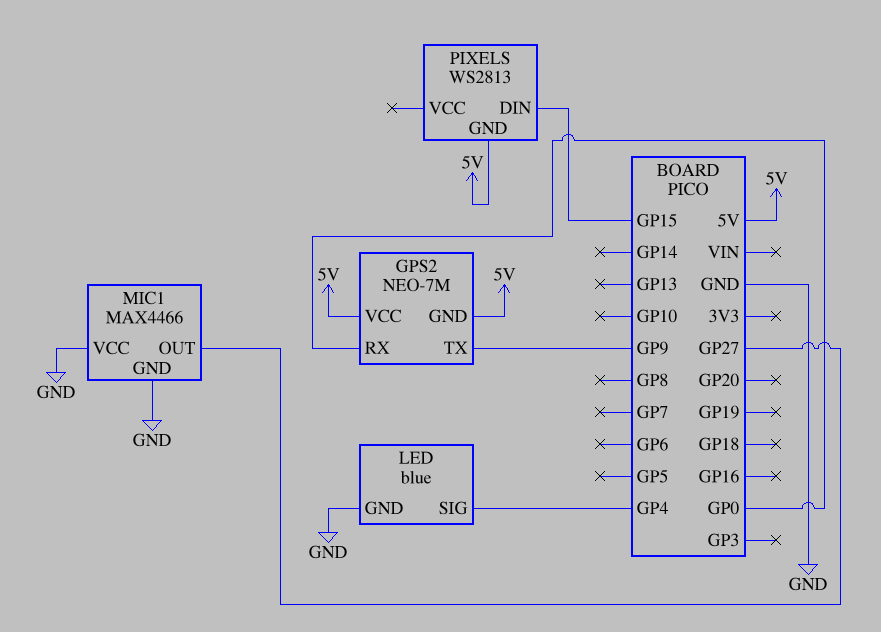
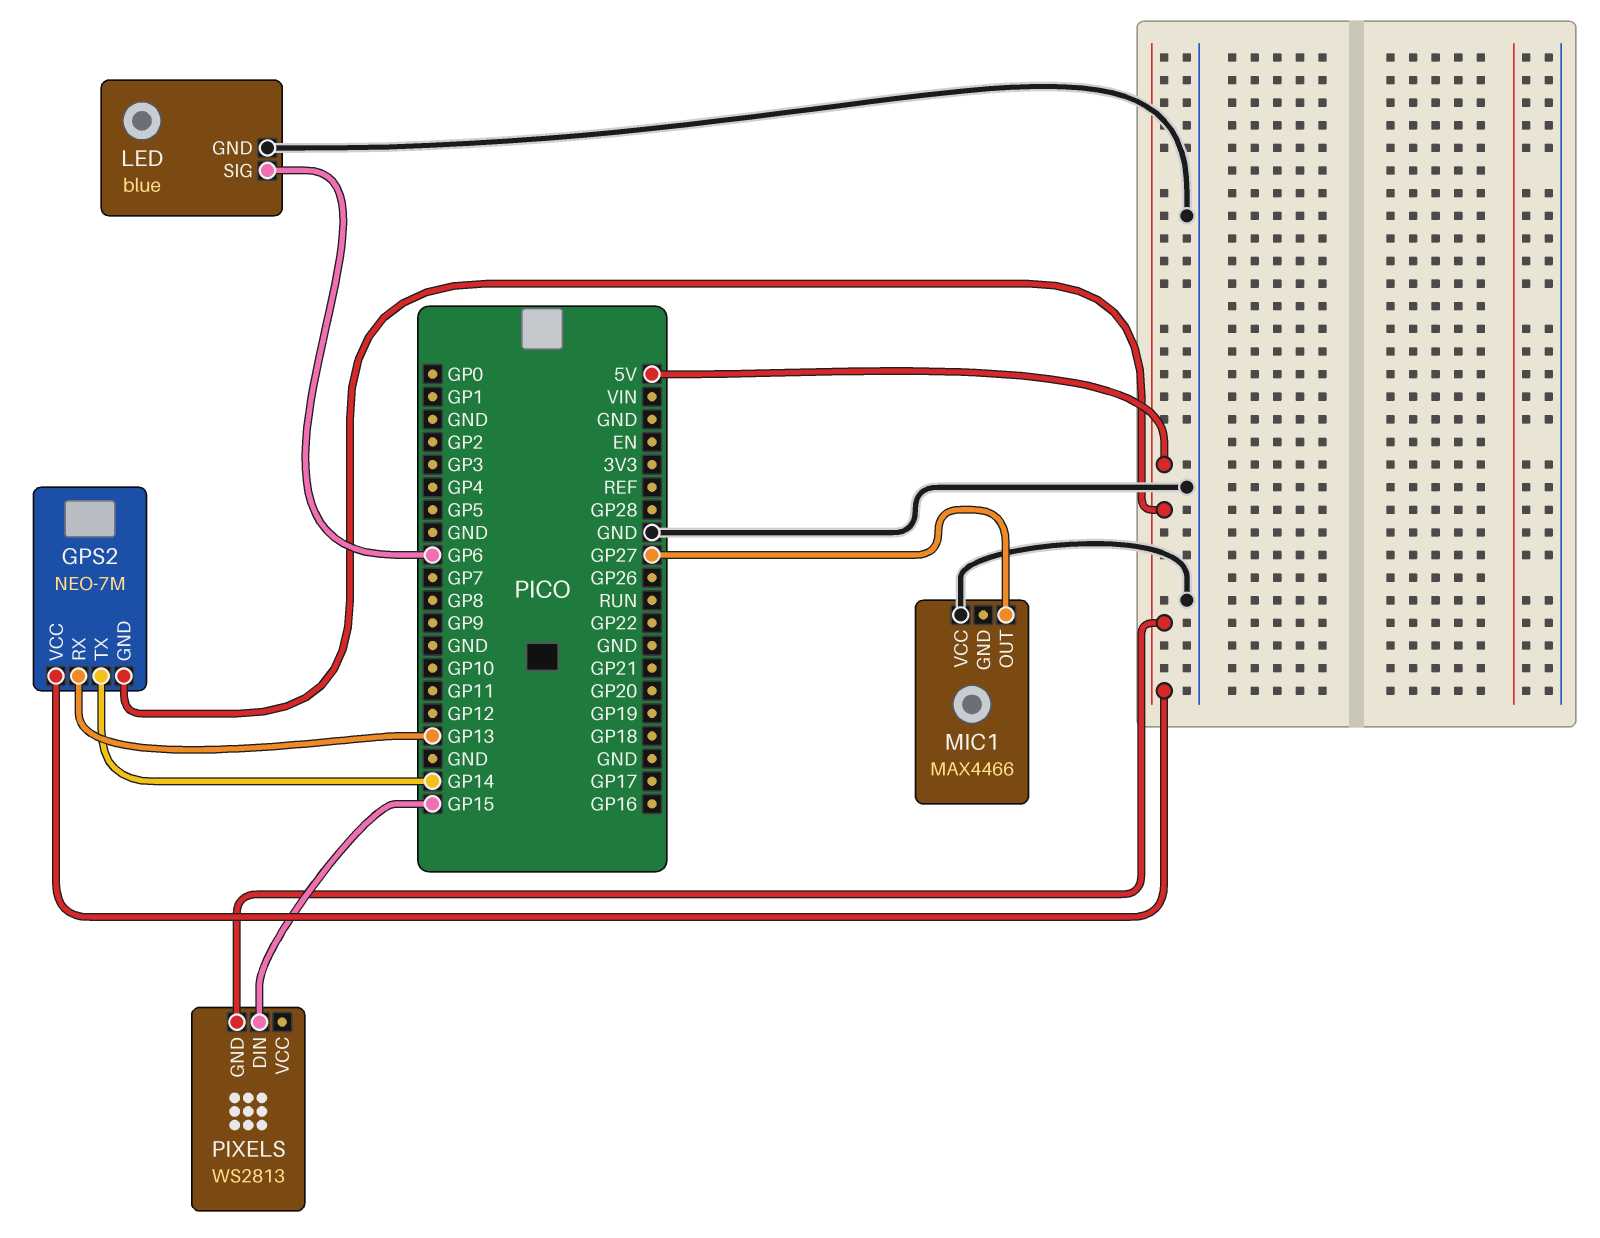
GPS2 pin RX: GP0 -> GP13
GPS2 pin TX: GP9 -> GP14
LED pin SIG: GP4 -> GP6
MIC1 pin GND: GND -> none

